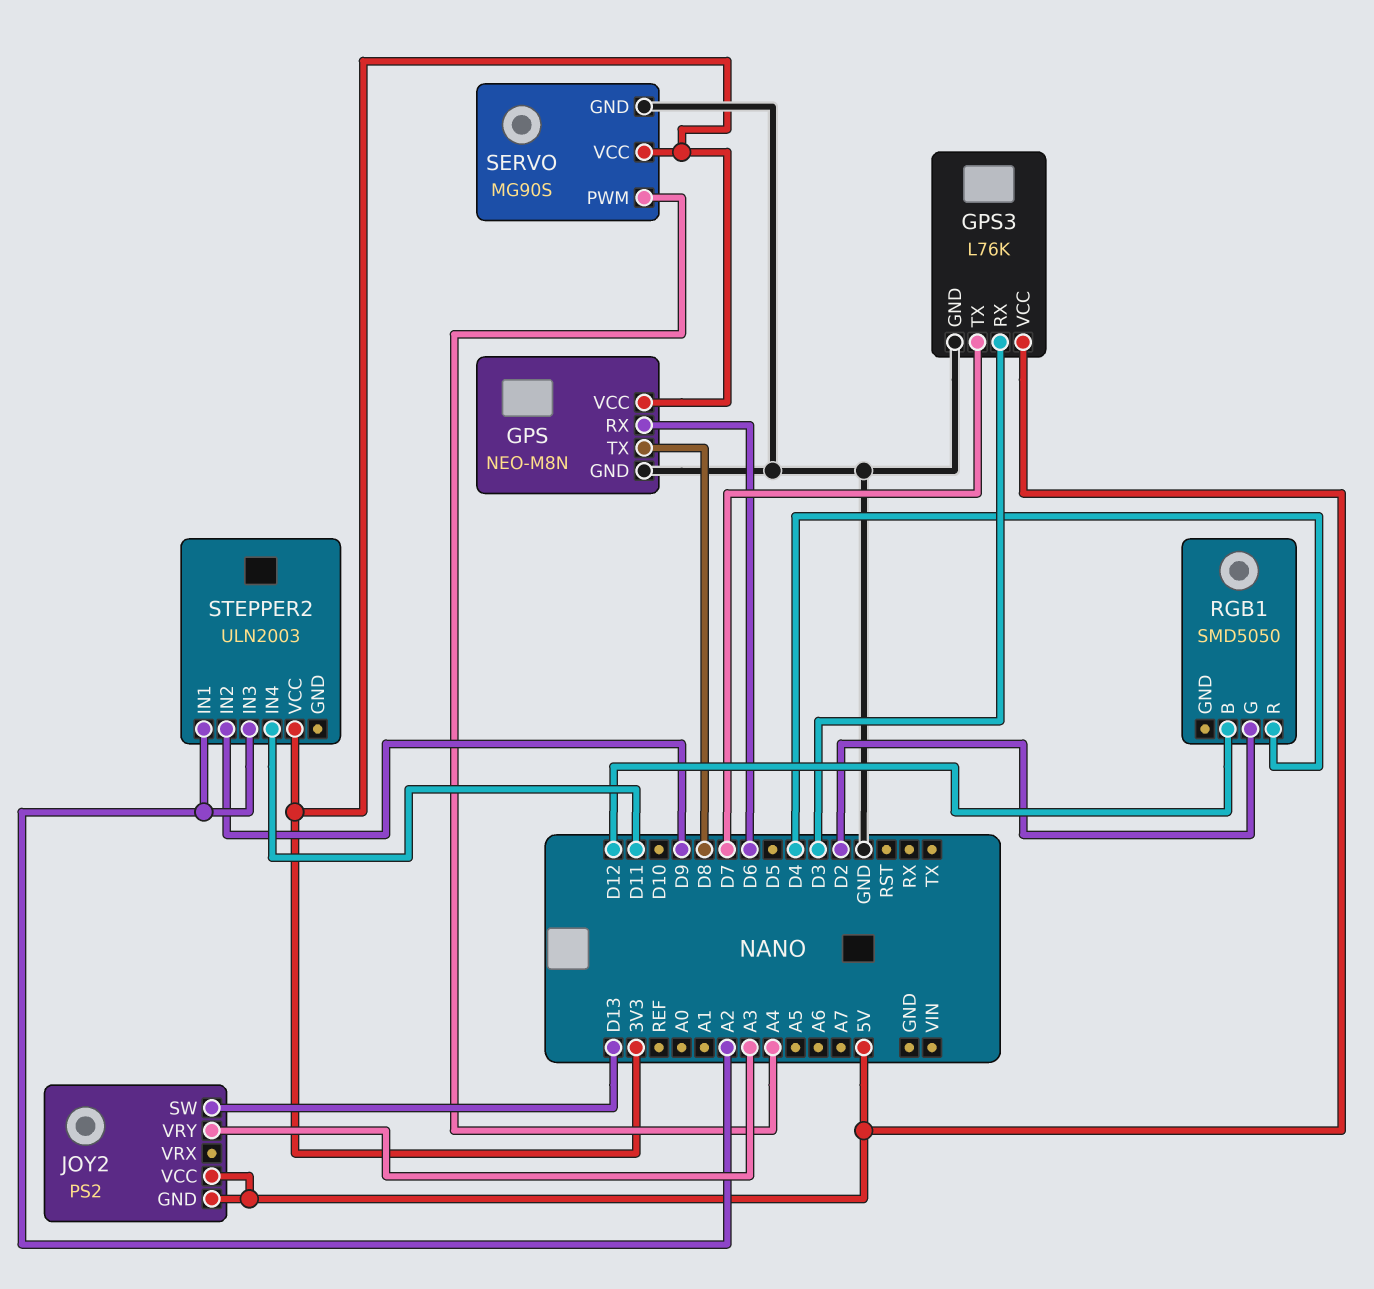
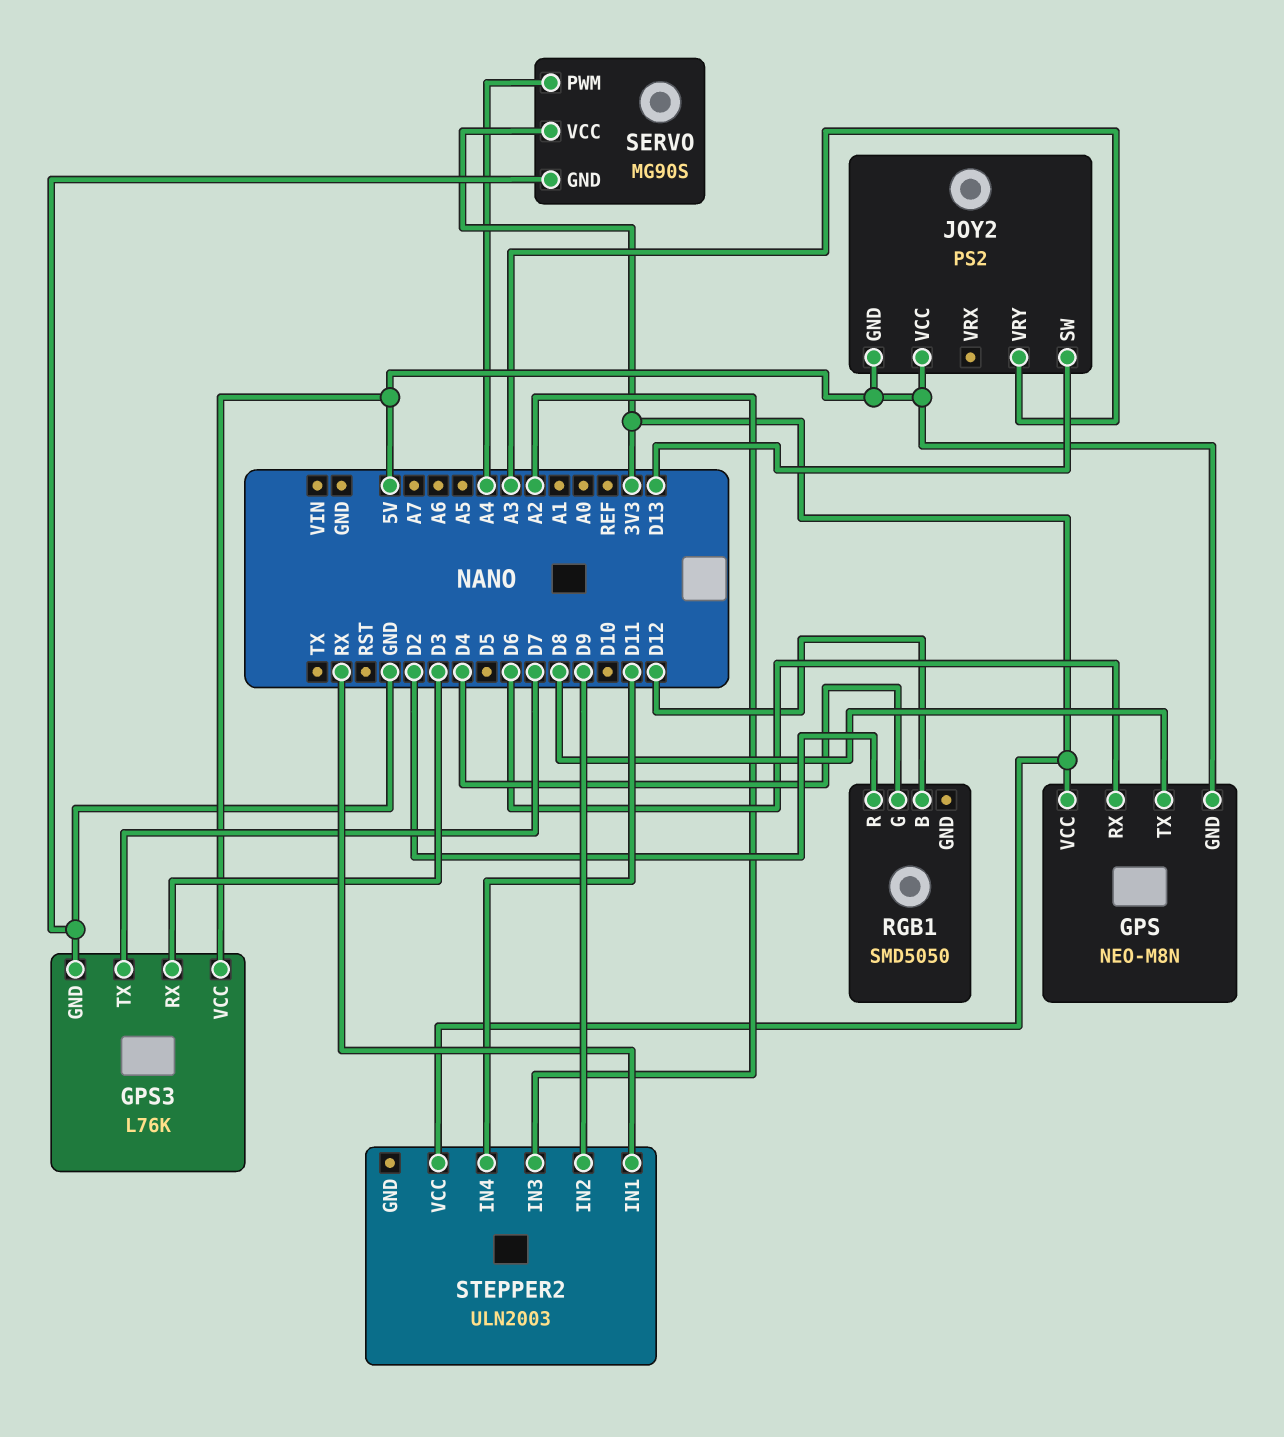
GPS pin GND: GND -> 5V
RGB1 pin G: D2 -> D4
RGB1 pin R: D4 -> D2
STEPPER2 pin IN1: A2 -> RX

